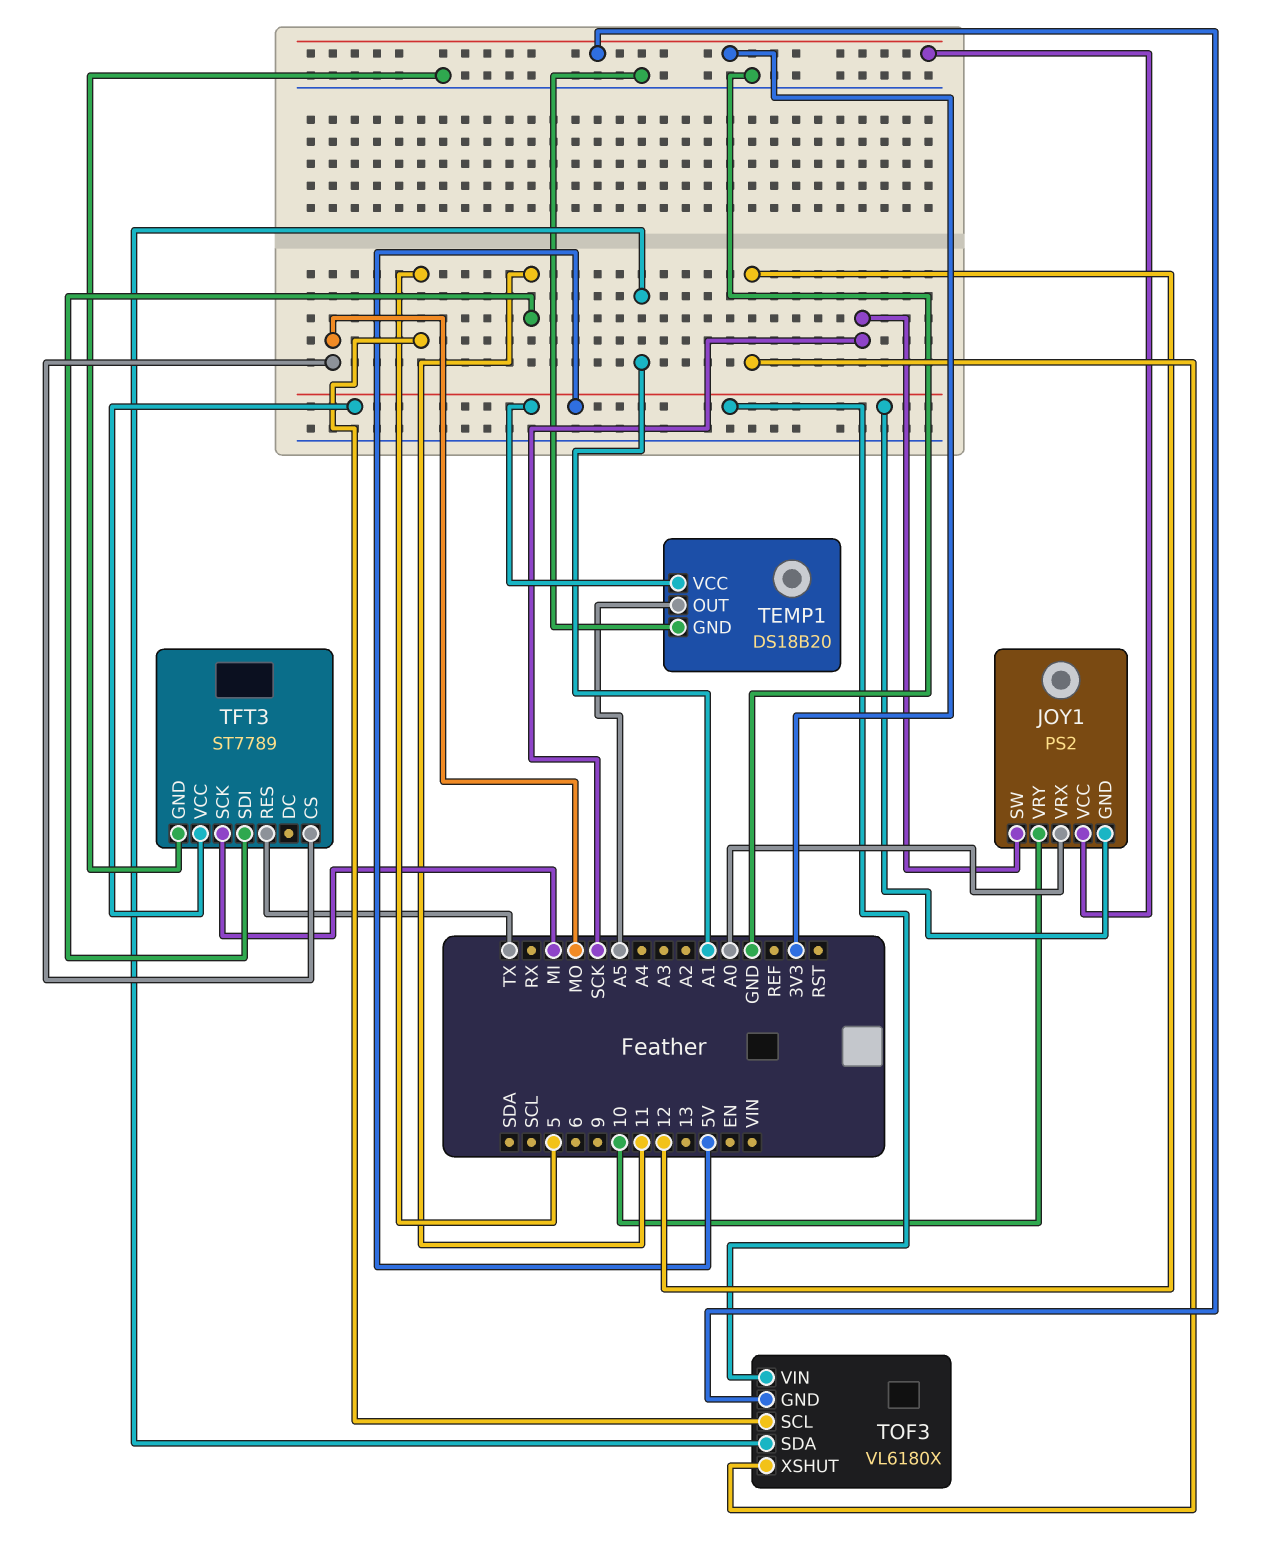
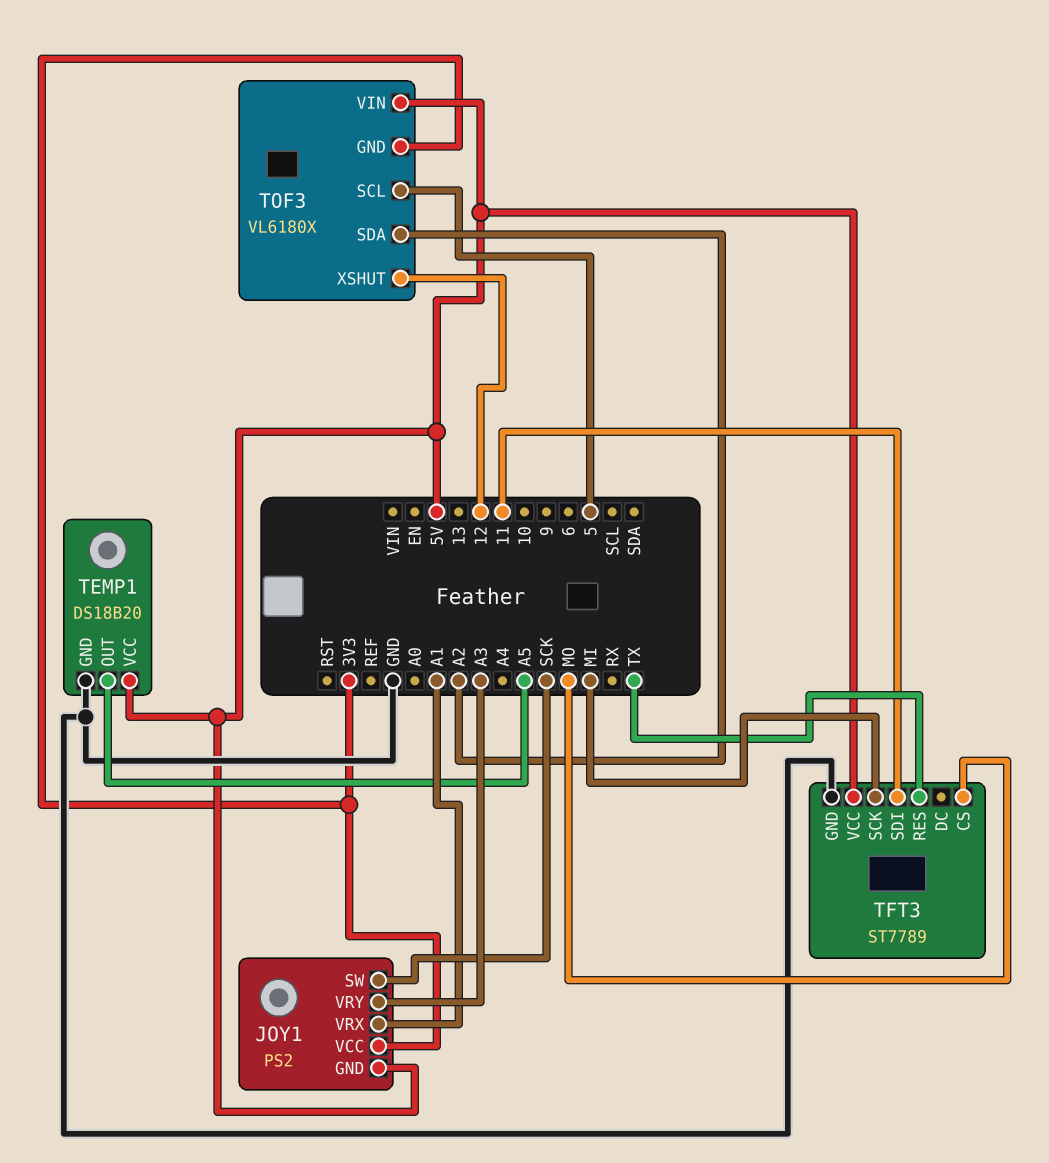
JOY1 pin VRX: A0 -> A1
JOY1 pin VRY: 10 -> A3
TOF3 pin SDA: A1 -> A2

